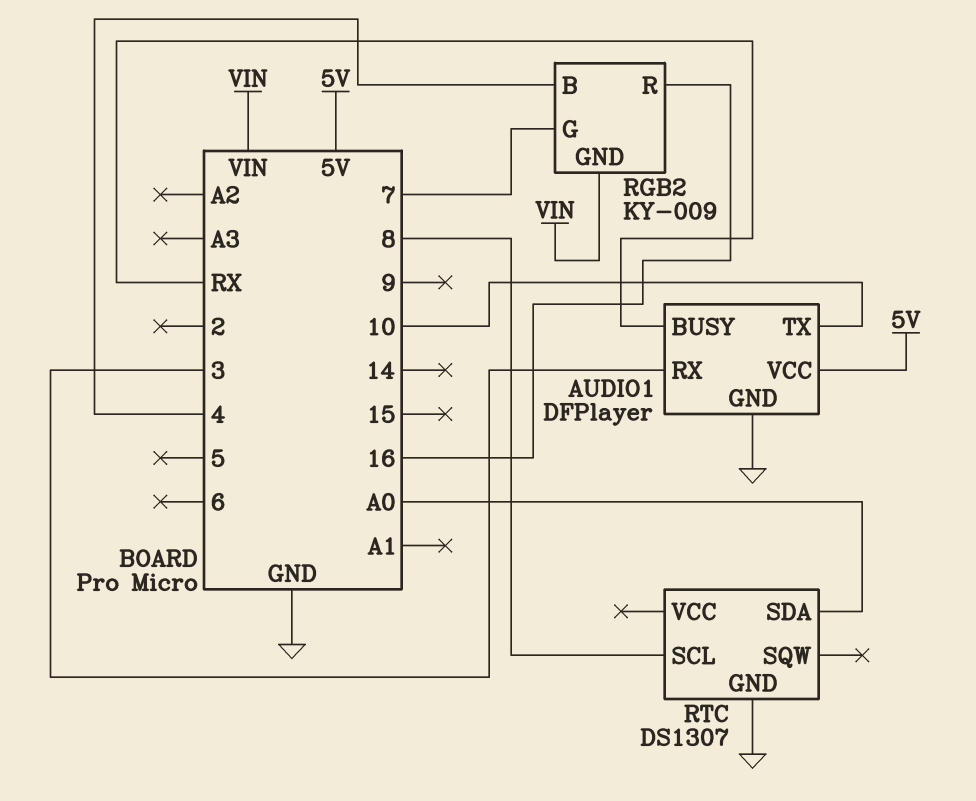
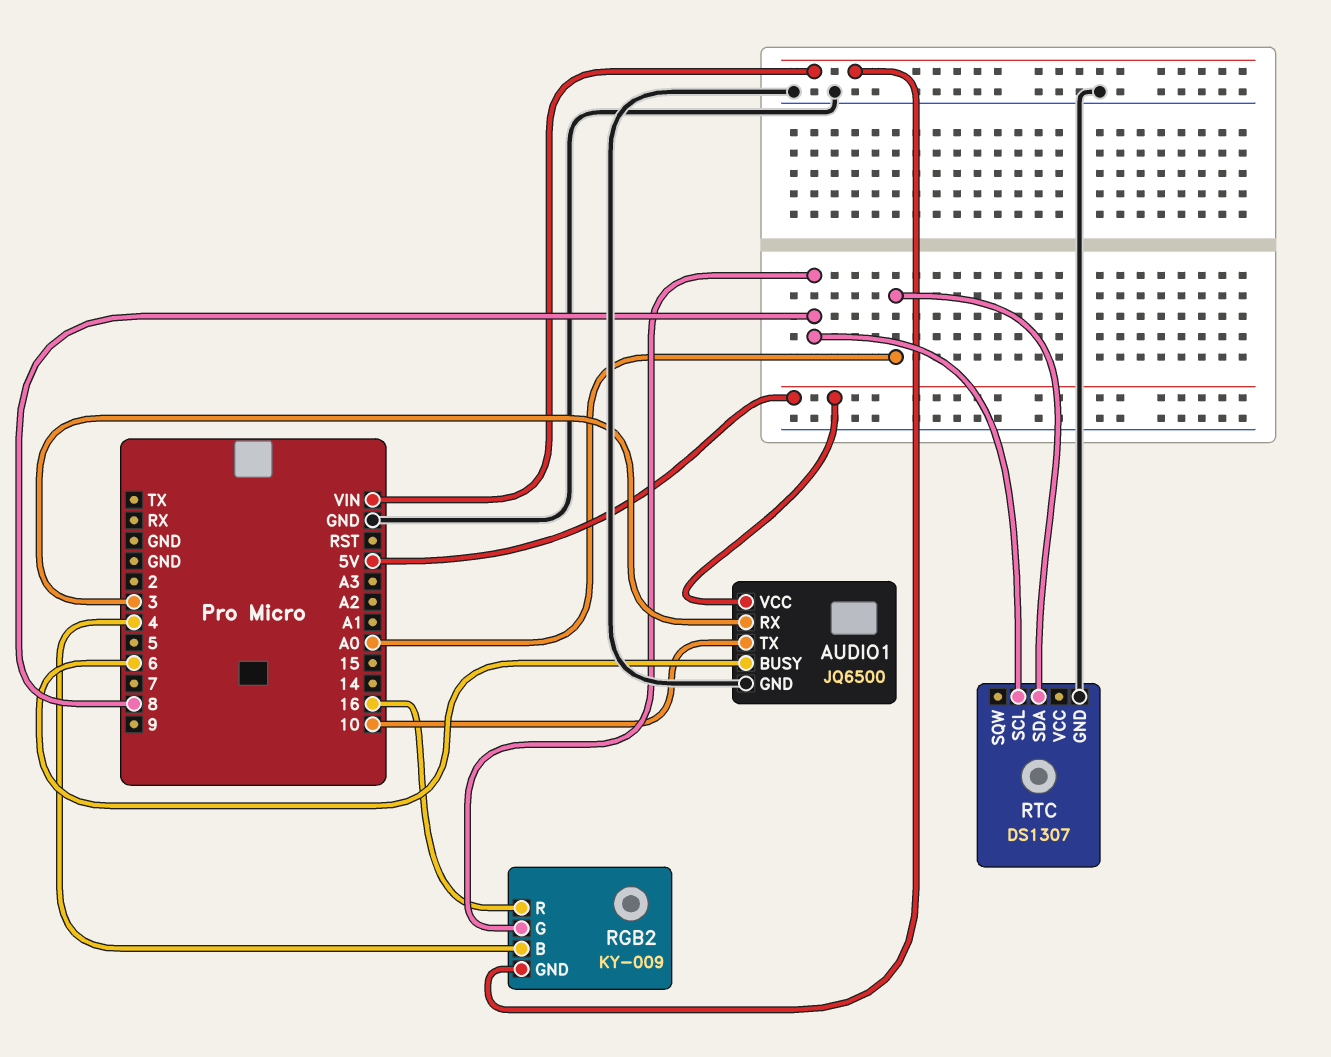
AUDIO1: DFPlayer -> JQ6500
AUDIO1 pin BUSY: RX -> 6
RGB2 pin G: 7 -> 8

